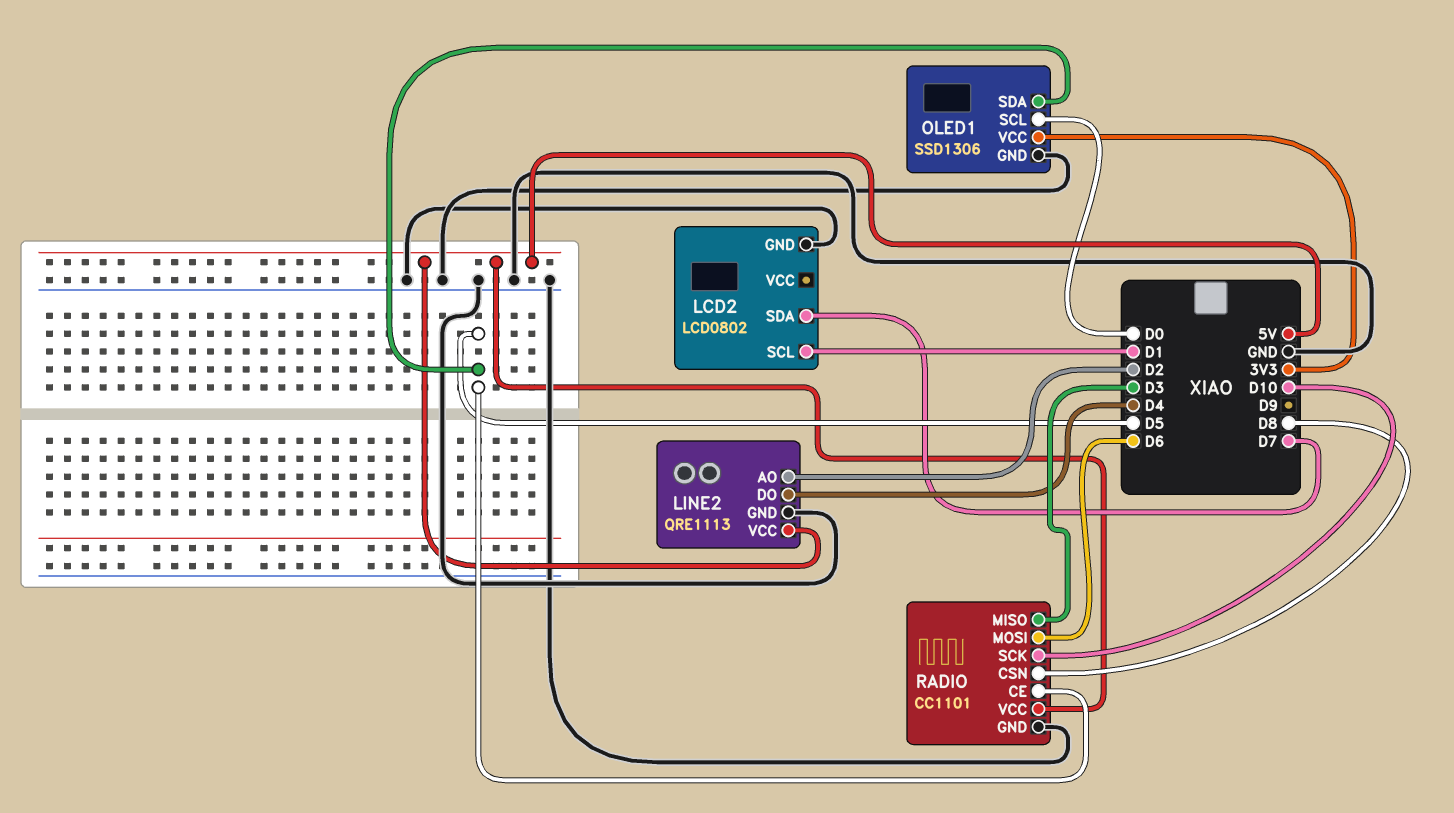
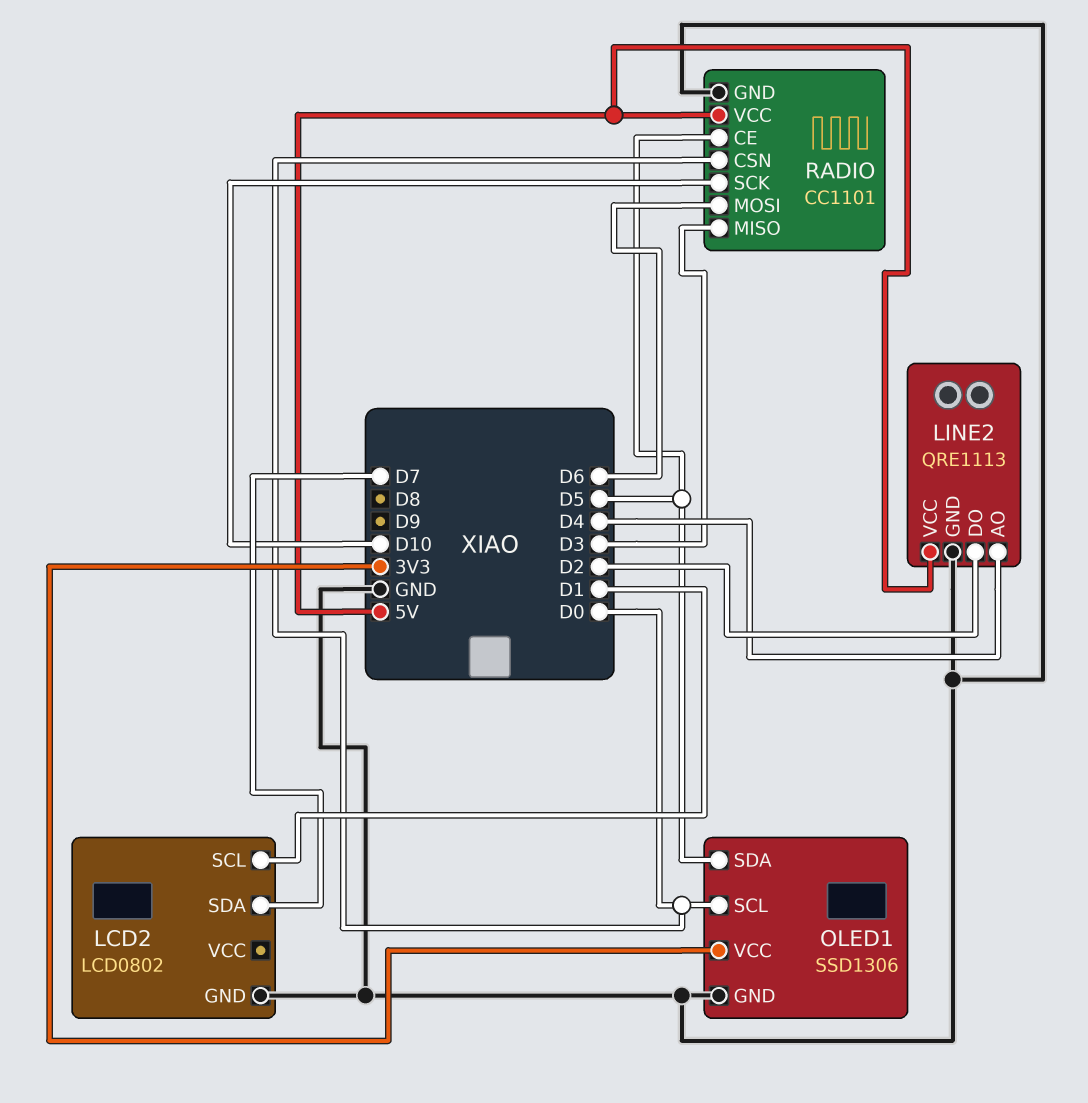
LINE2 pin AO: D2 -> D4
LINE2 pin DO: D4 -> D2
RADIO pin CSN: D8 -> D0

